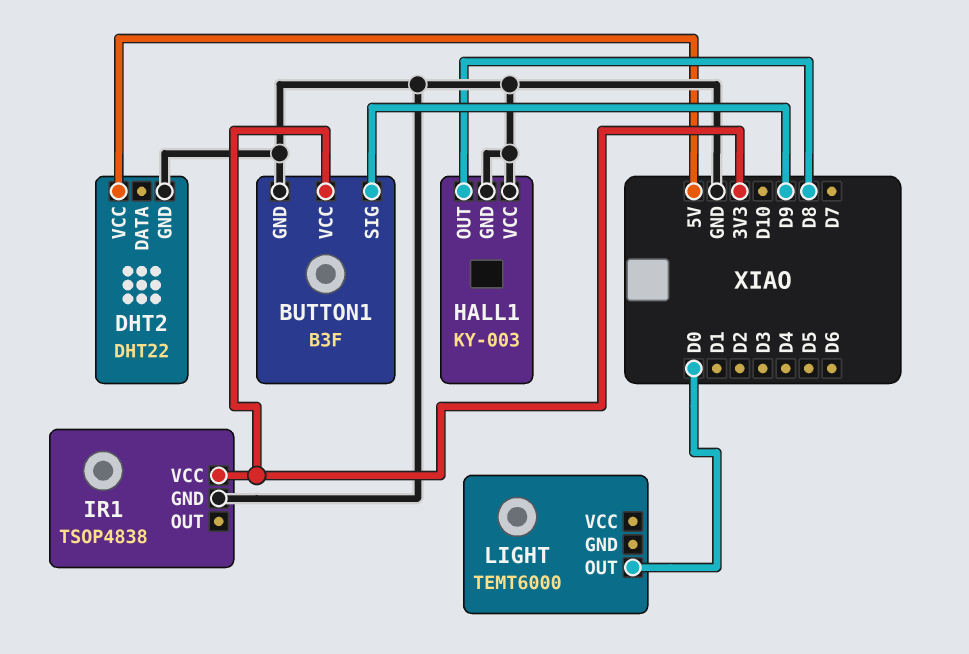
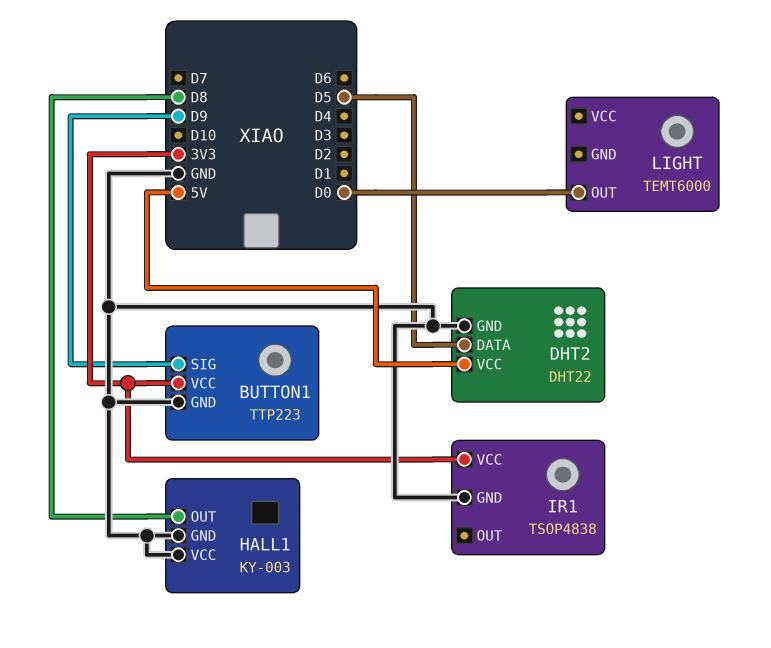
BUTTON1: B3F -> TTP223
DHT2 pin DATA: none -> D5

